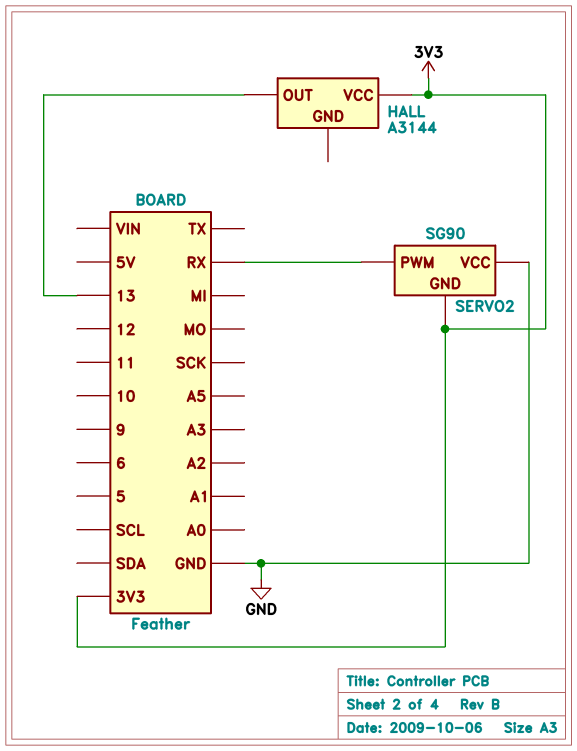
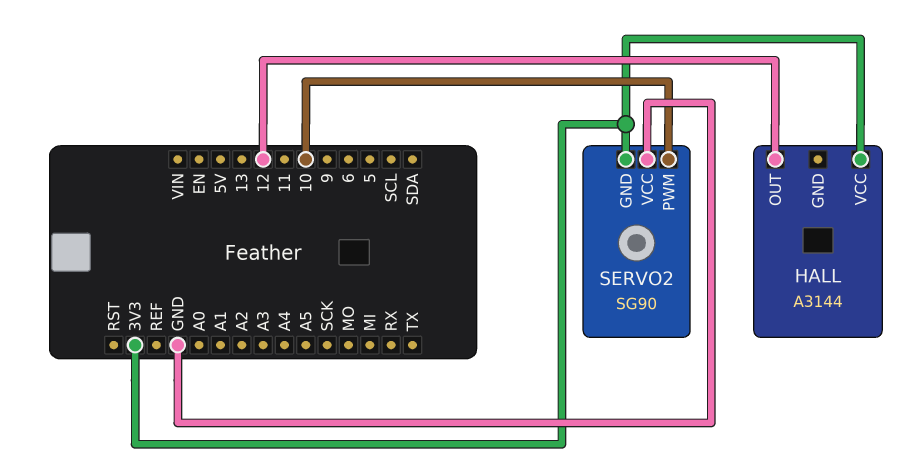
HALL pin OUT: 13 -> 12
SERVO2 pin PWM: RX -> 10

